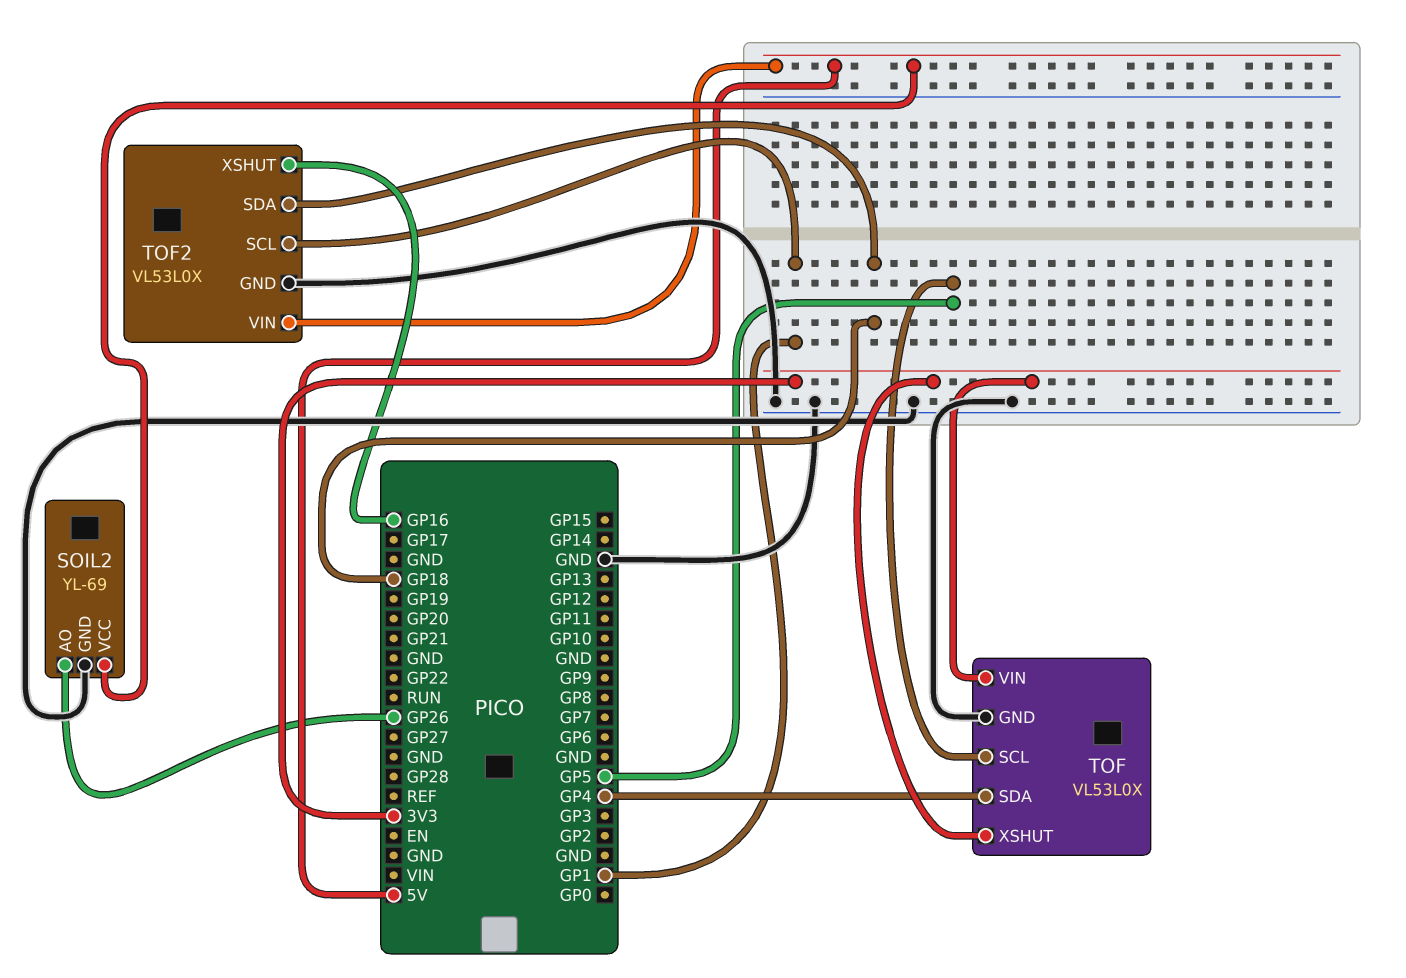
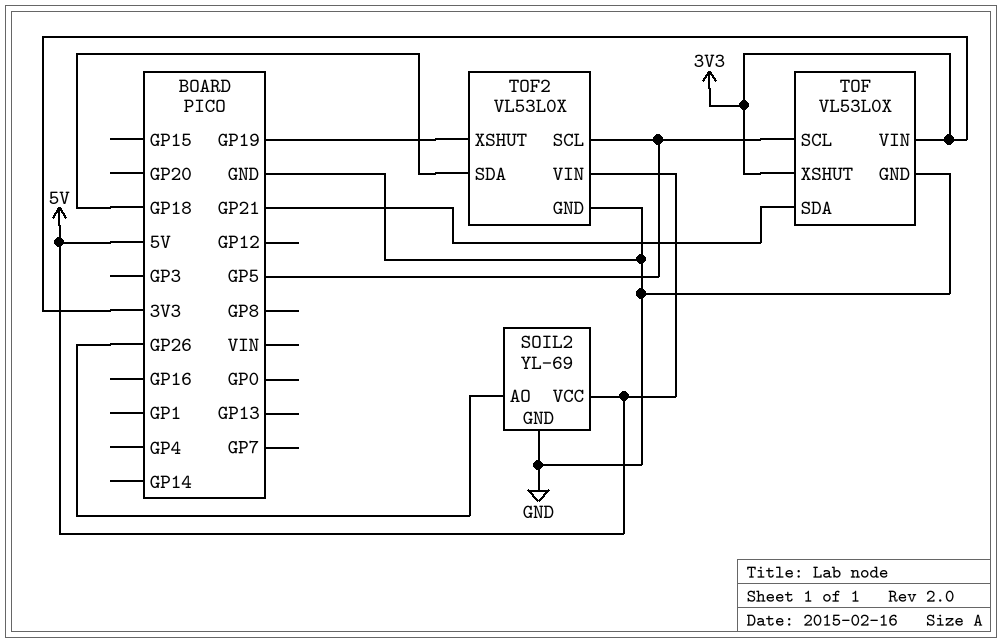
TOF pin SDA: GP4 -> GP21
TOF2 pin SCL: GP1 -> GP5
TOF2 pin XSHUT: GP16 -> GP19

